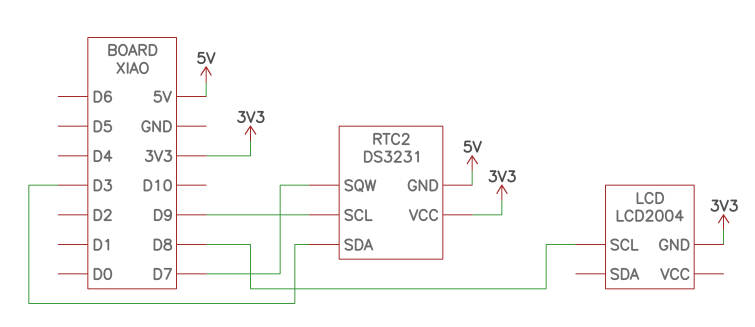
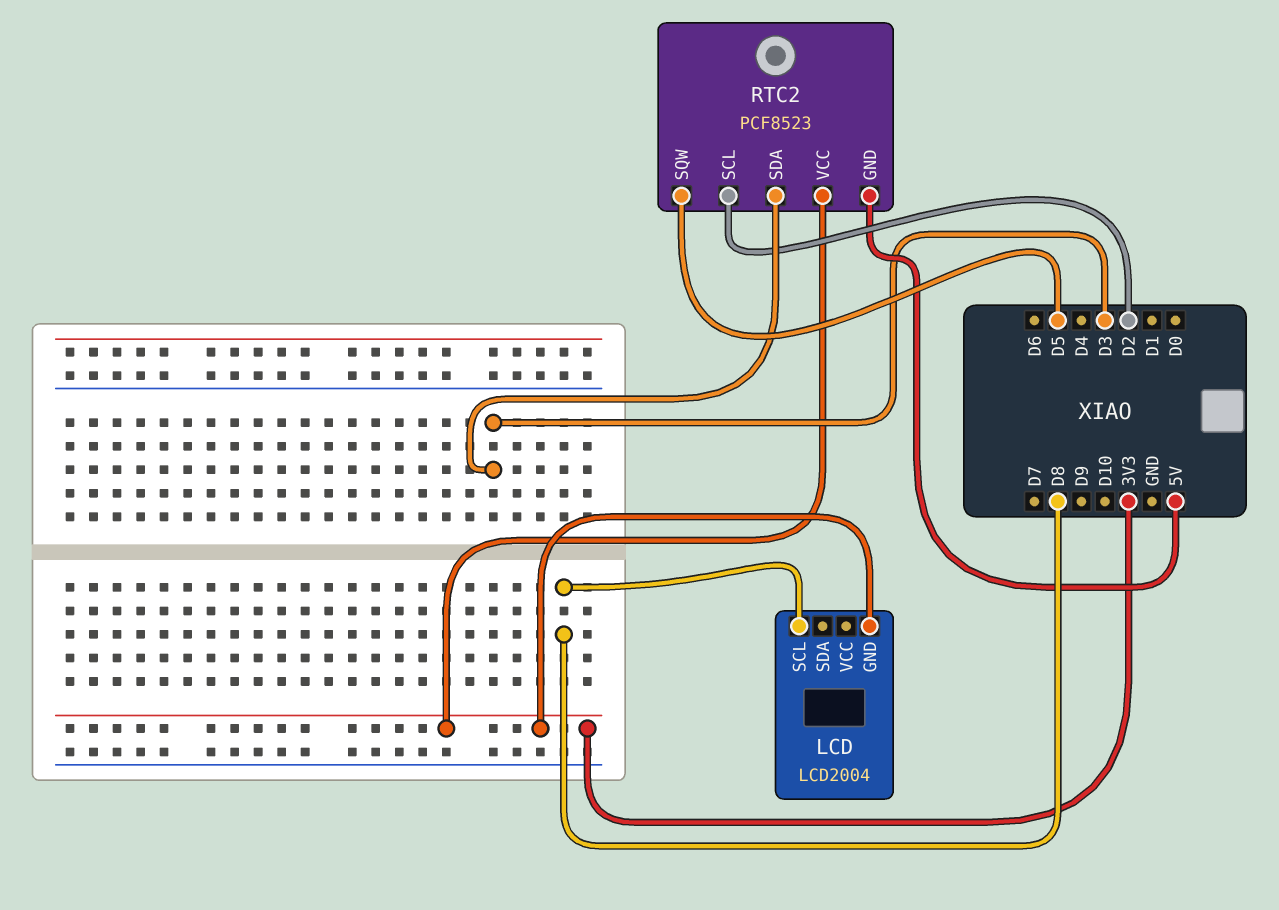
RTC2: DS3231 -> PCF8523
RTC2 pin SCL: D9 -> D2
RTC2 pin SQW: D7 -> D5

